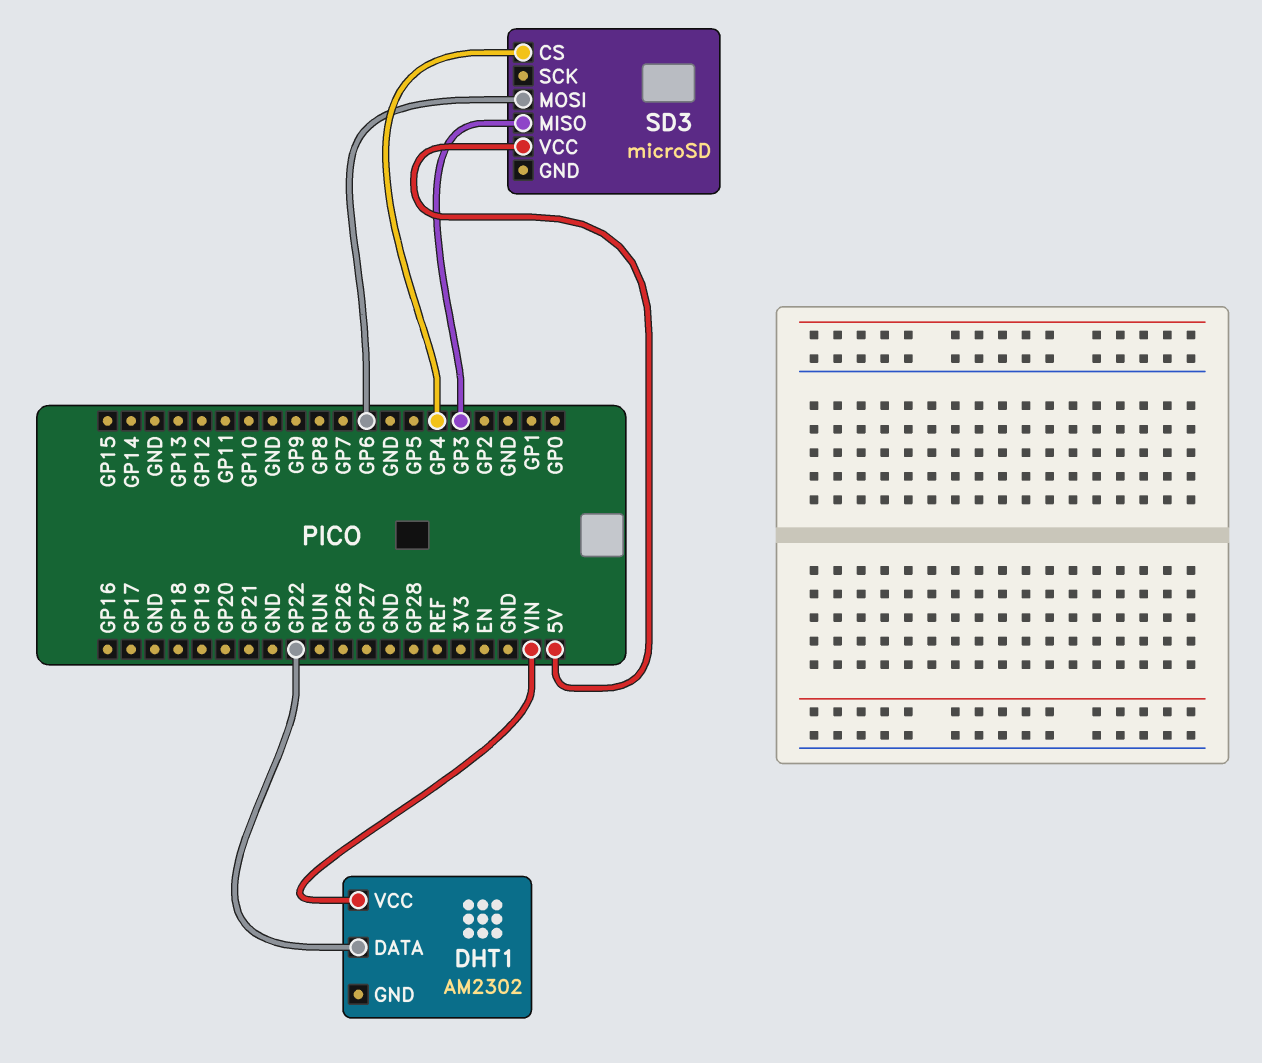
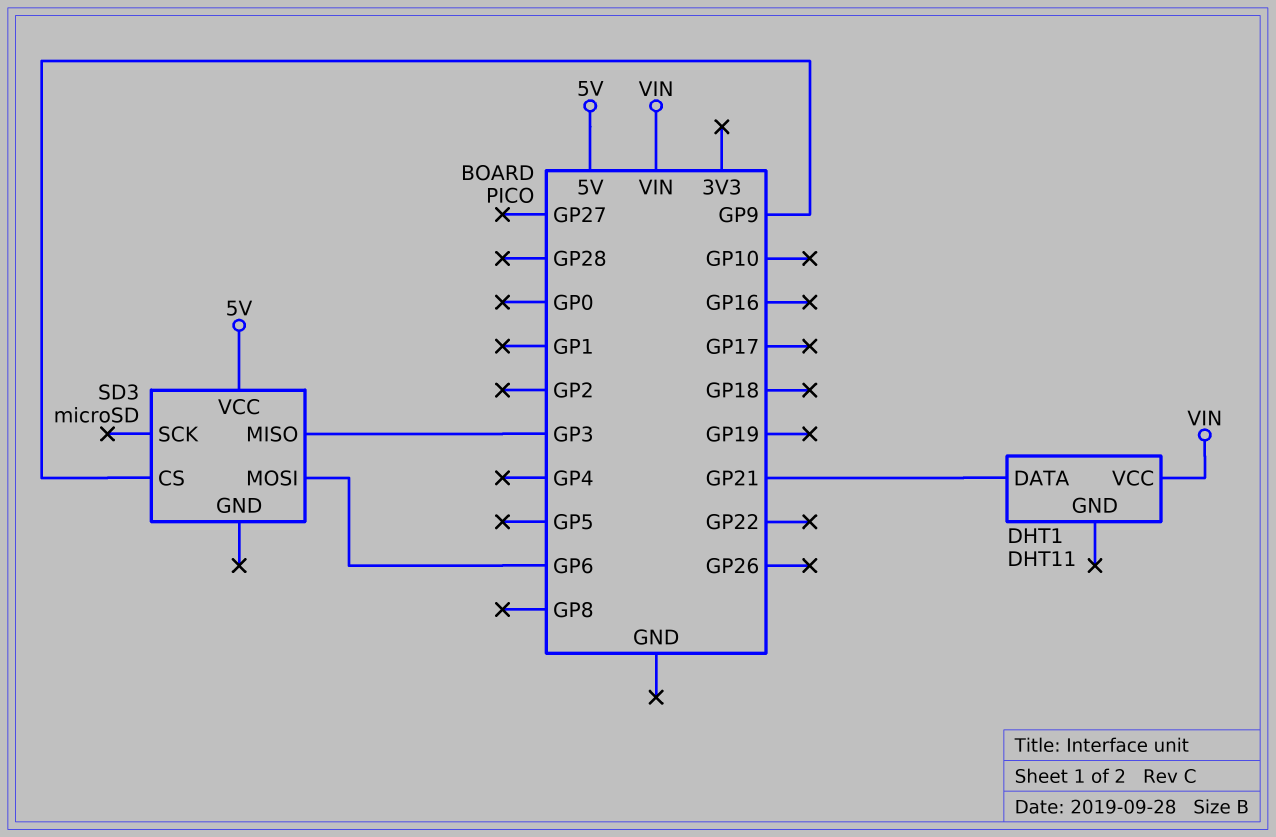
DHT1: AM2302 -> DHT11
DHT1 pin DATA: GP22 -> GP21
SD3 pin CS: GP4 -> GP9

